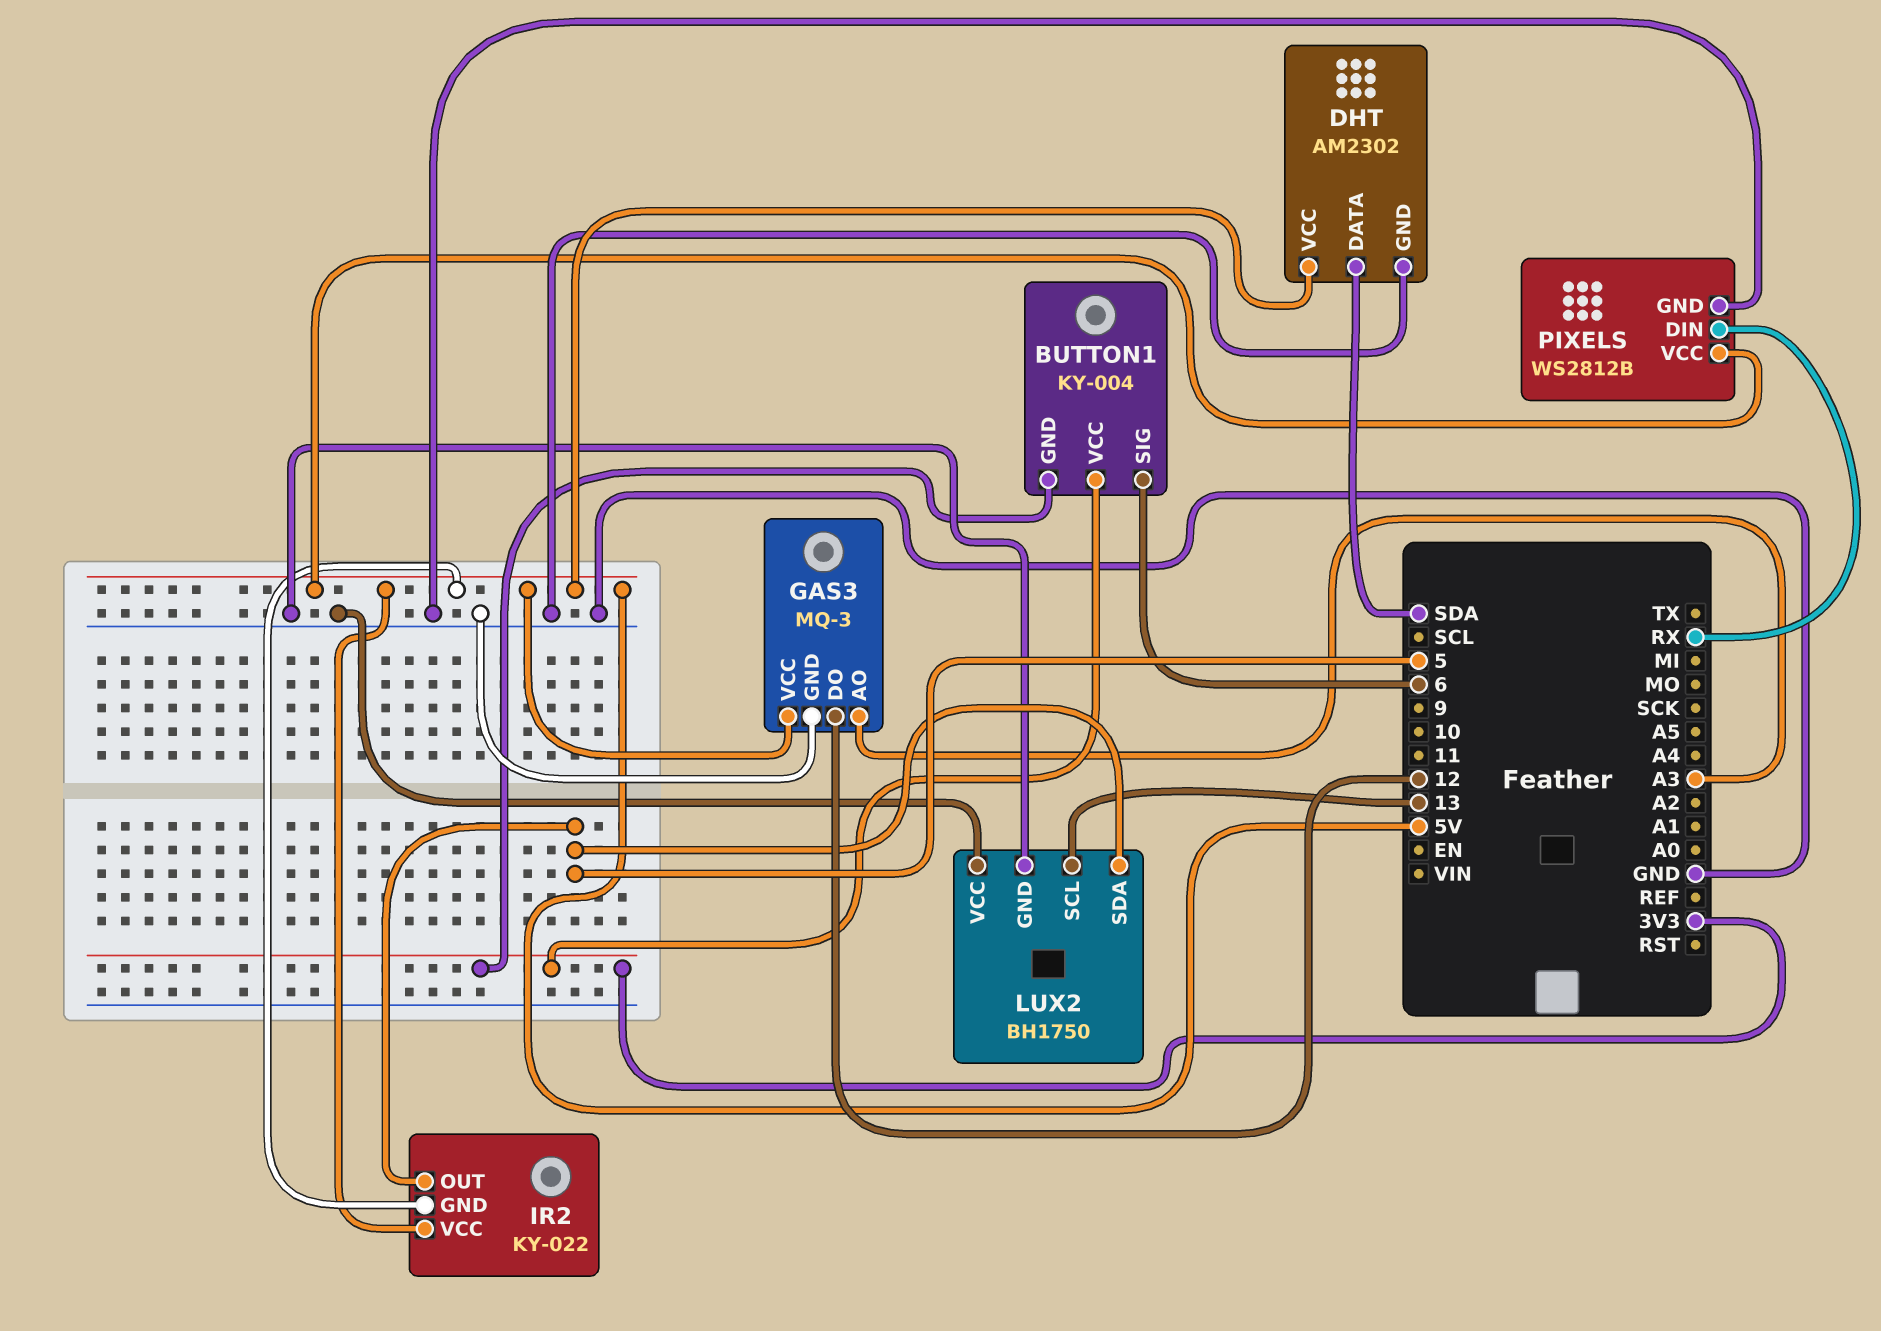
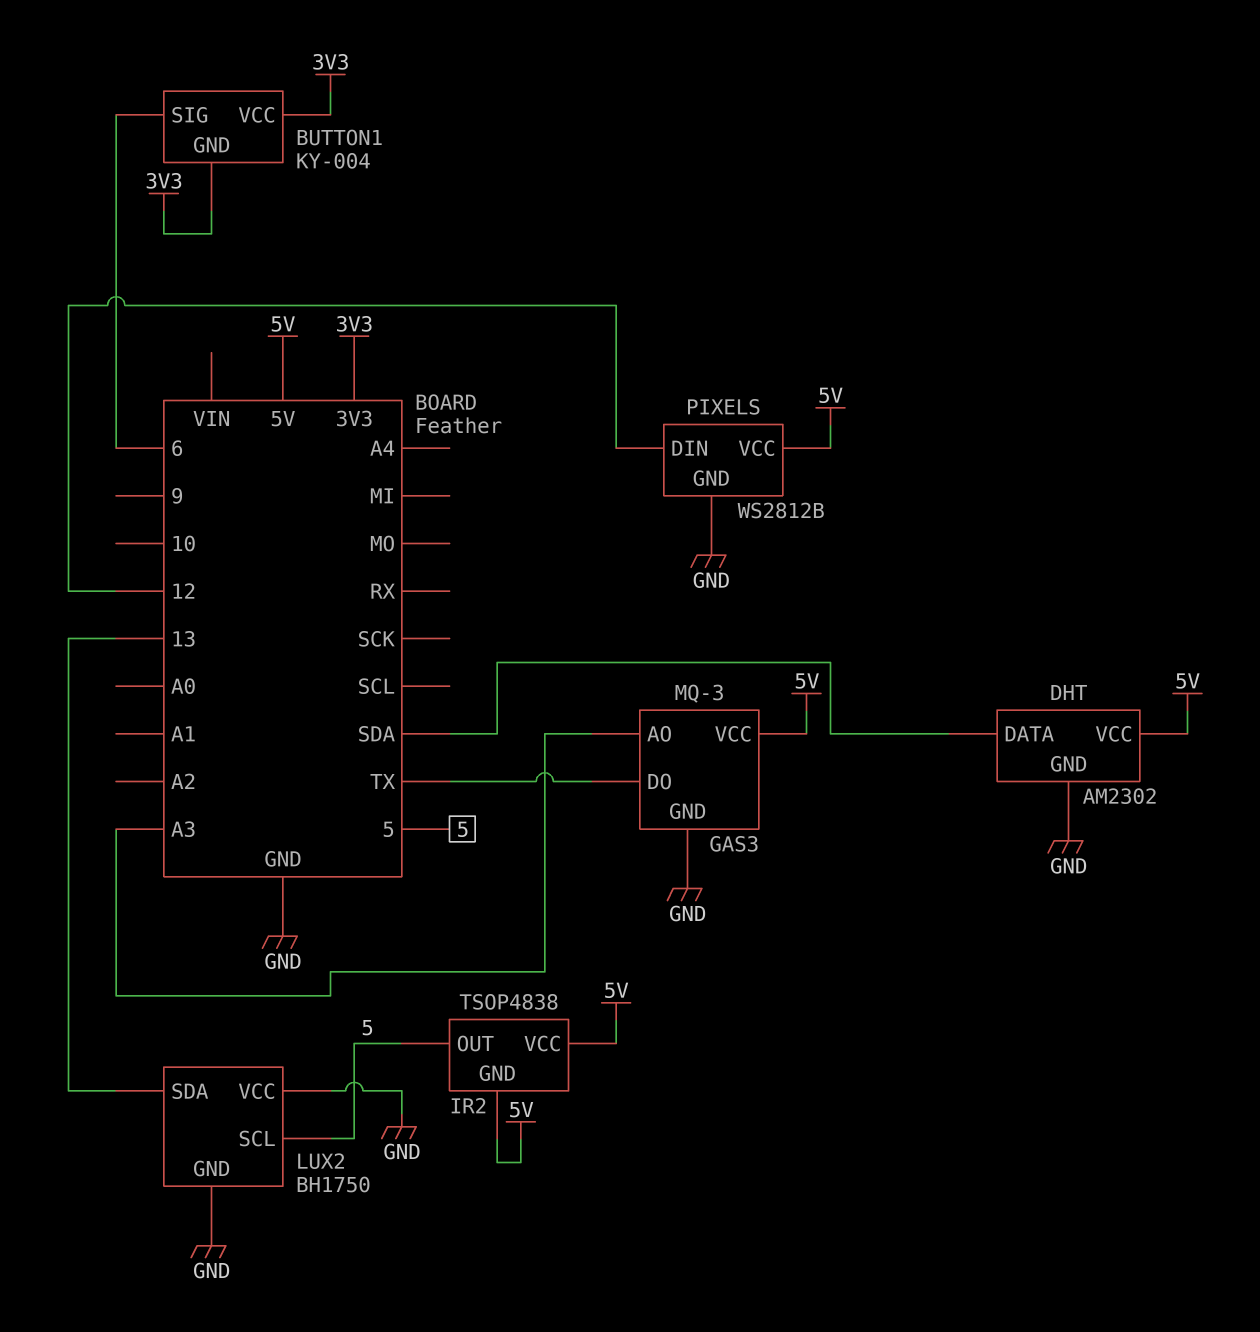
GAS3 pin DO: 12 -> TX
IR2: KY-022 -> TSOP4838
LUX2 pin SCL: 13 -> 5
LUX2 pin SDA: 5 -> 13
PIXELS pin DIN: RX -> 12

